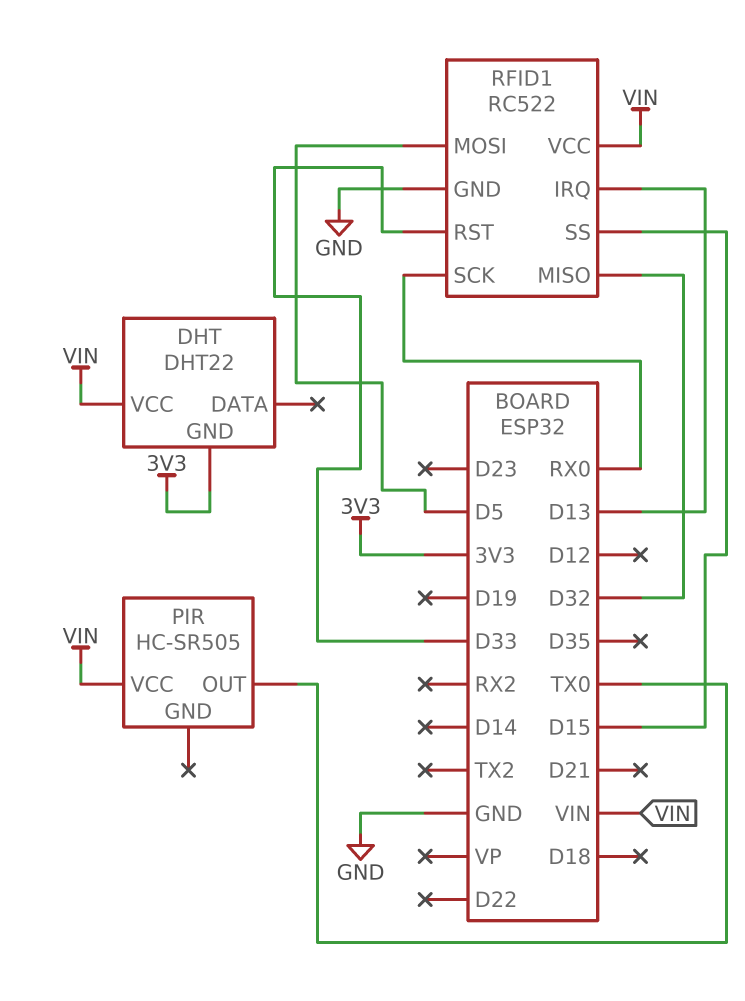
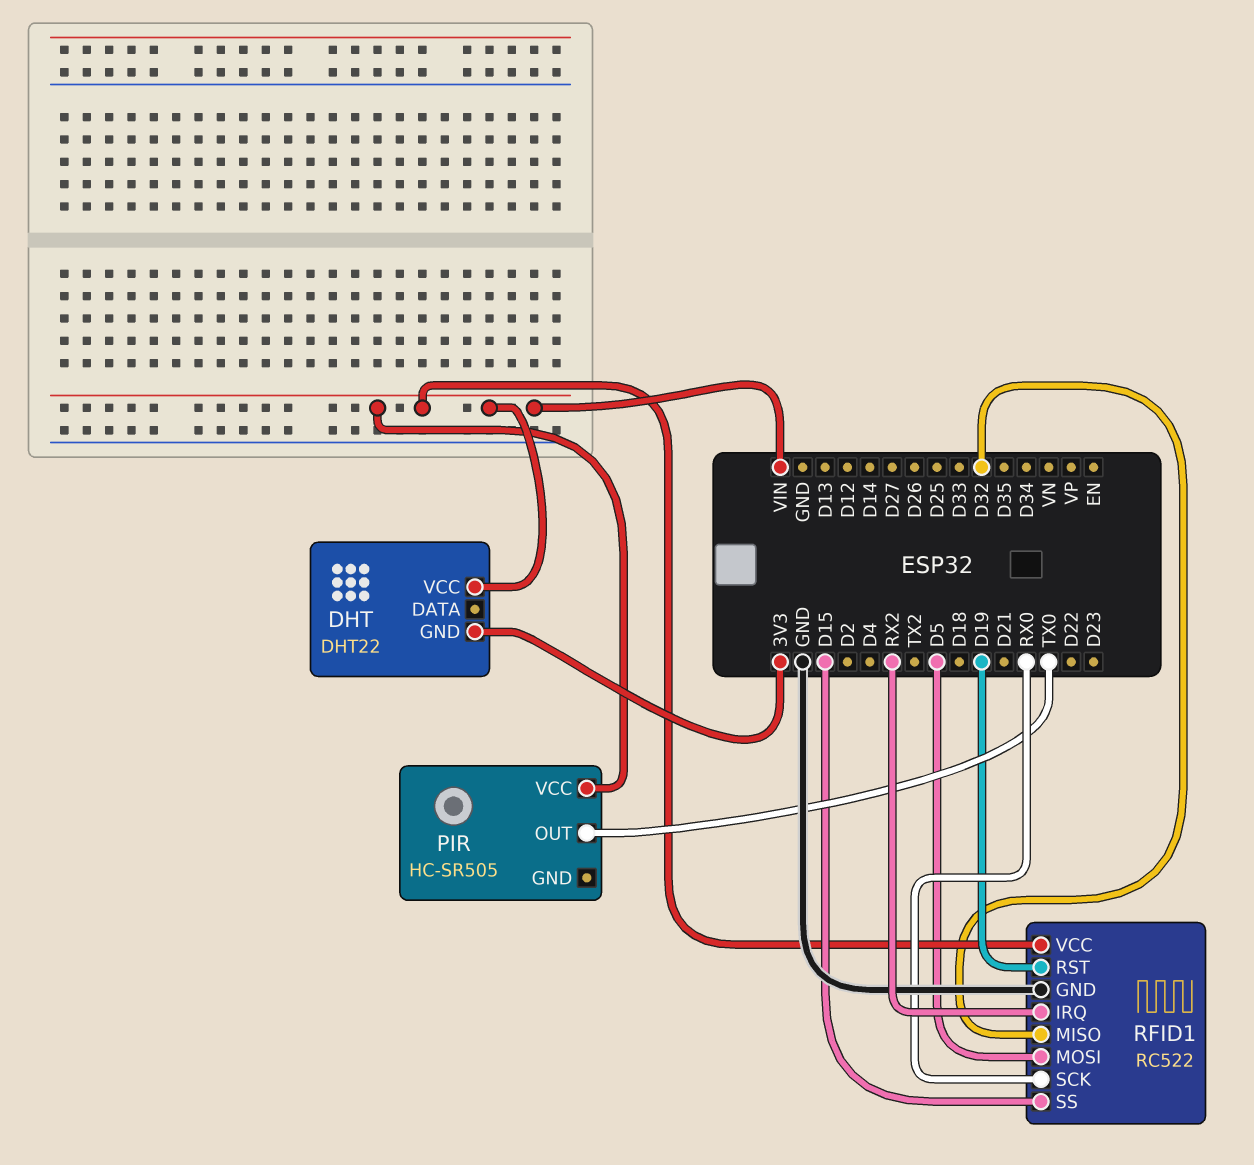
RFID1 pin IRQ: D13 -> RX2
RFID1 pin RST: D33 -> D19

